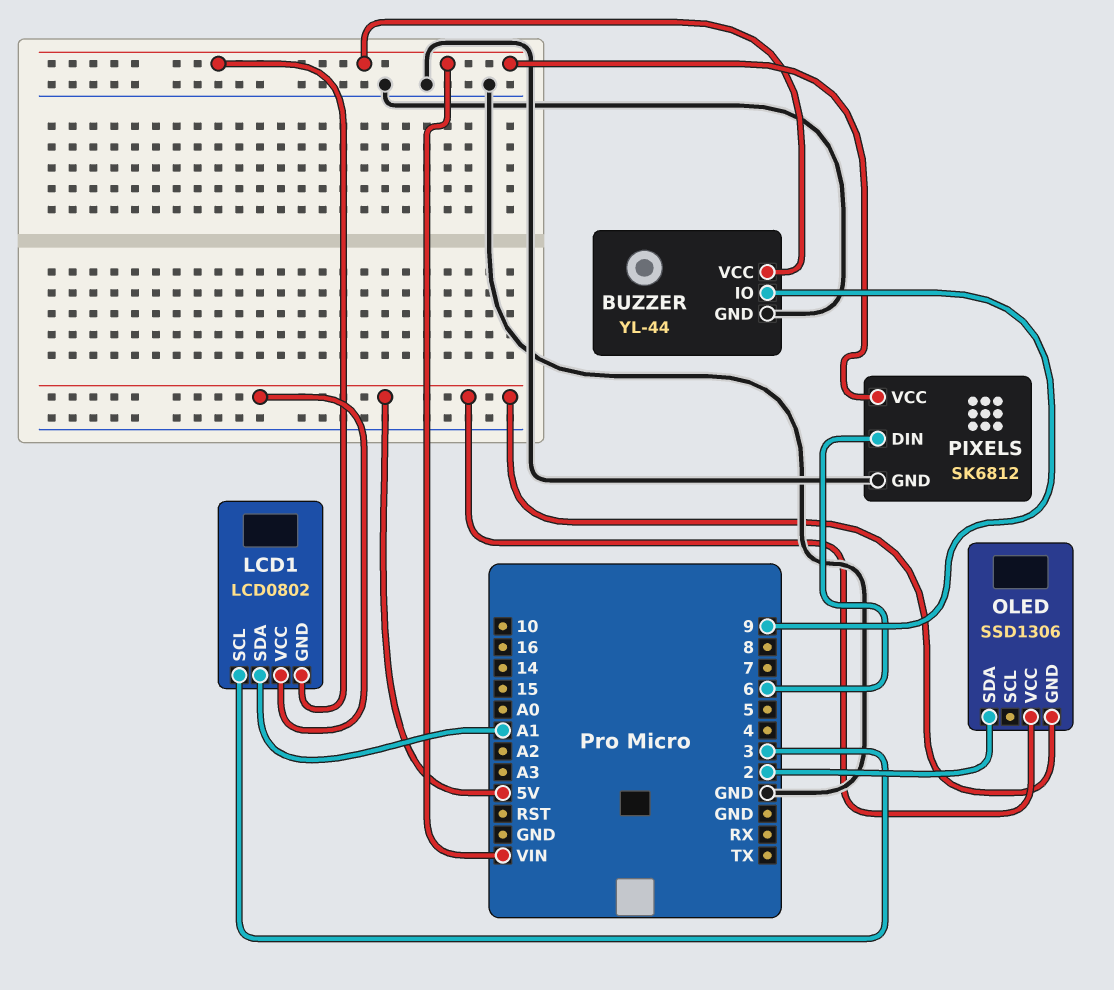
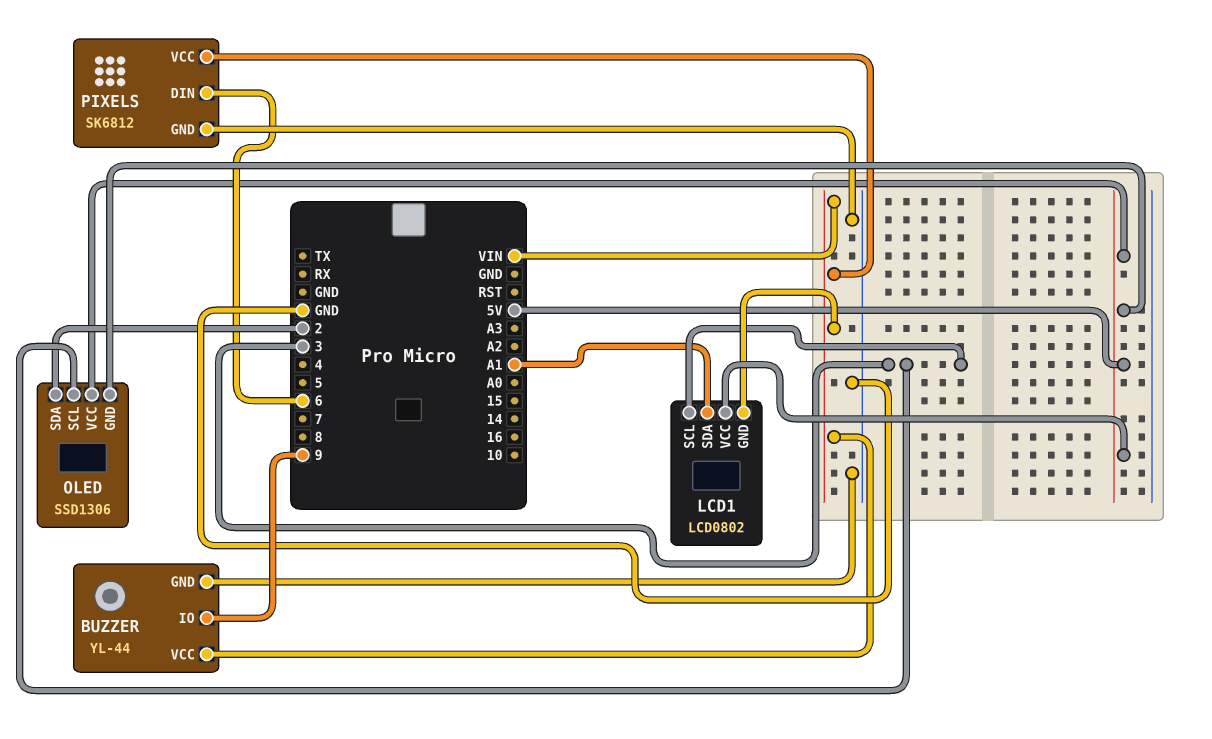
OLED pin SCL: none -> 3

